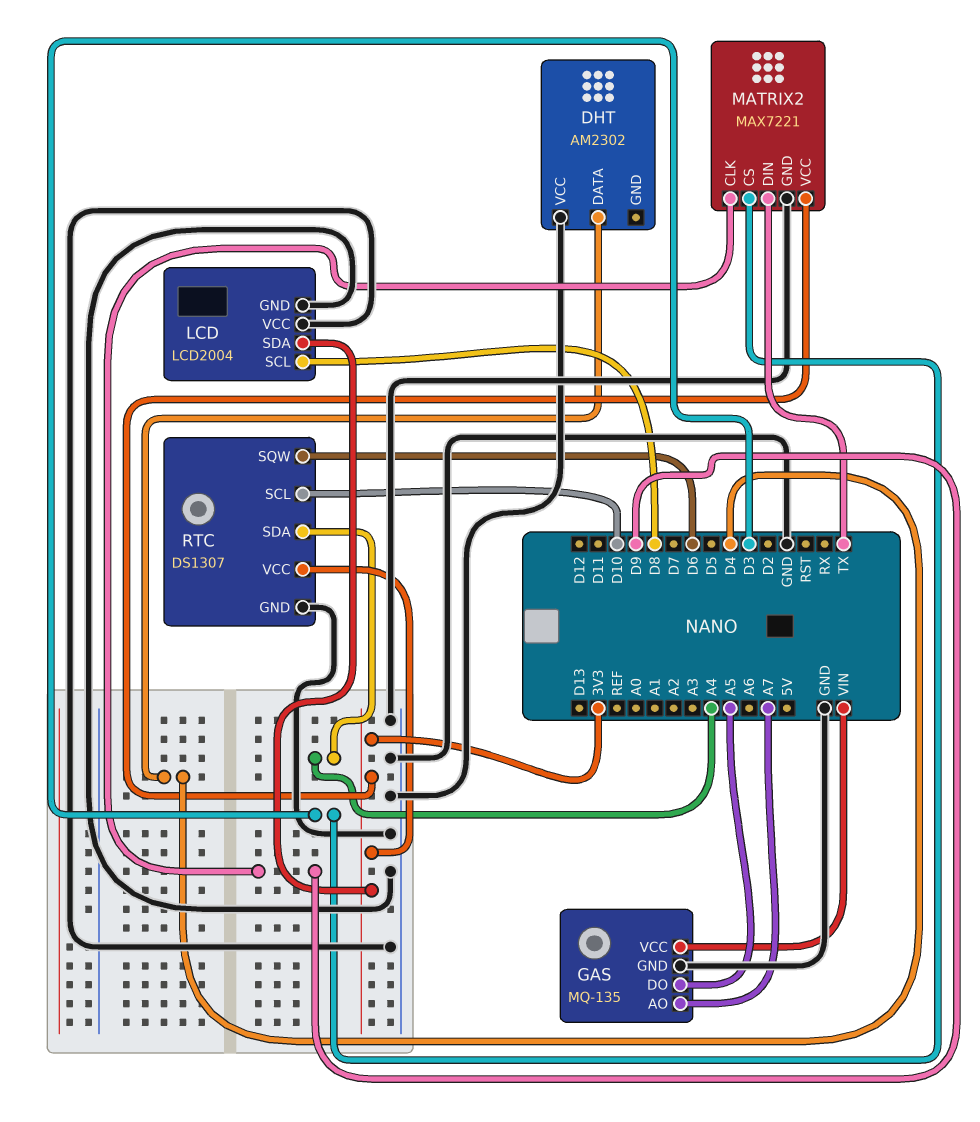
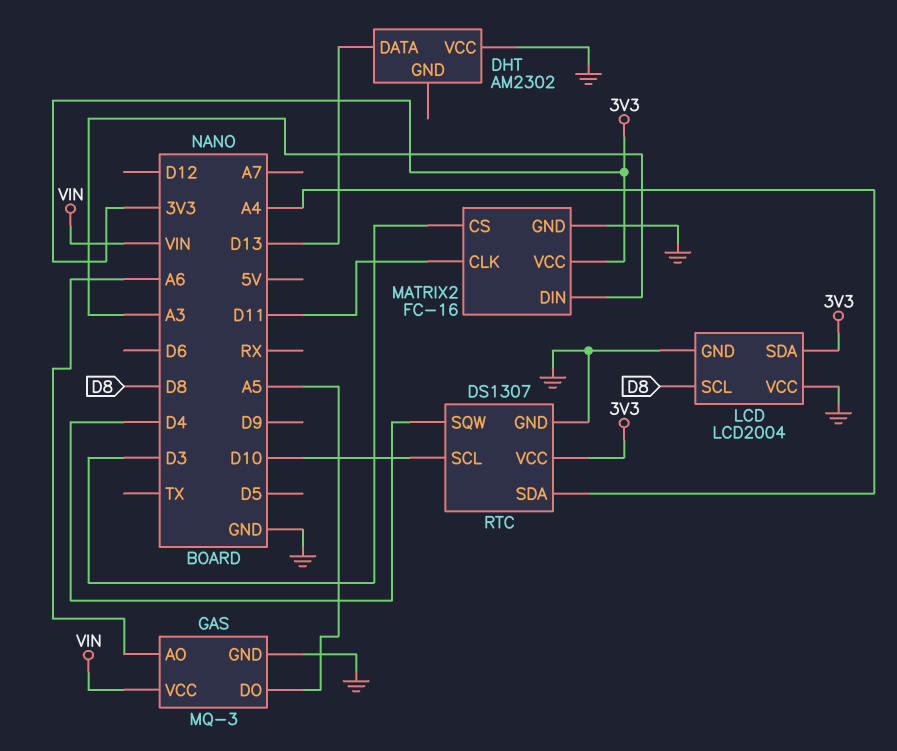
DHT pin DATA: D4 -> D13
GAS: MQ-135 -> MQ-3
GAS pin AO: A7 -> A6
MATRIX2: MAX7221 -> FC-16
MATRIX2 pin CLK: D9 -> D11
MATRIX2 pin DIN: TX -> A3
RTC pin SQW: D6 -> D4

